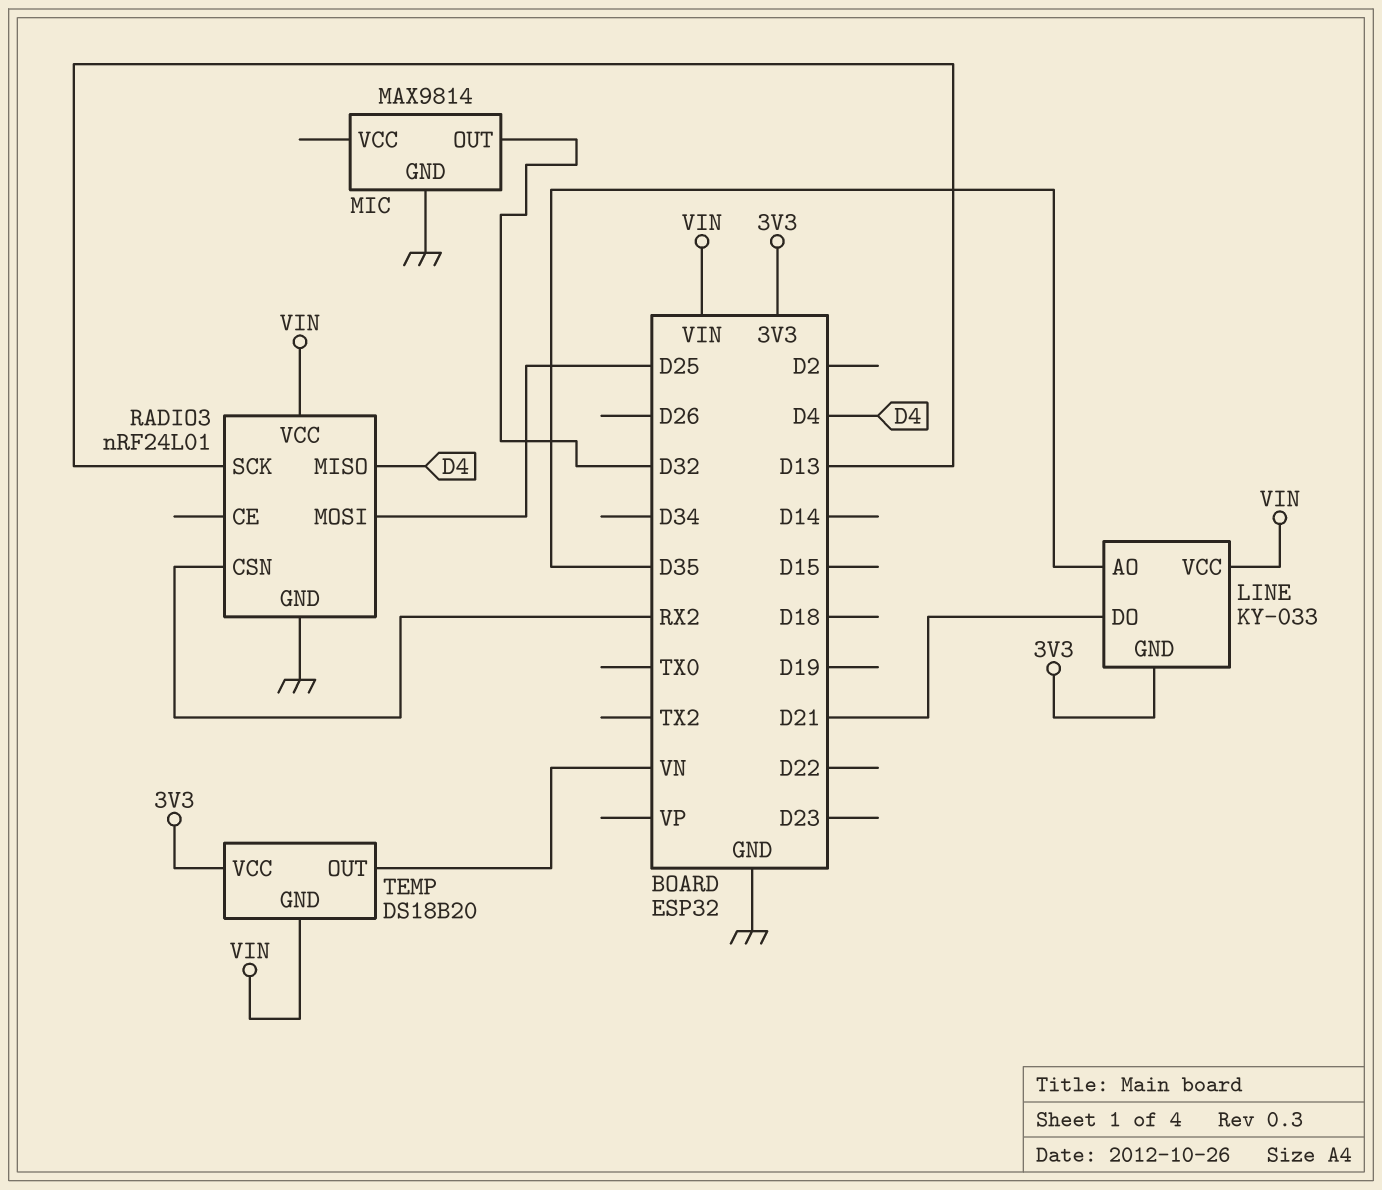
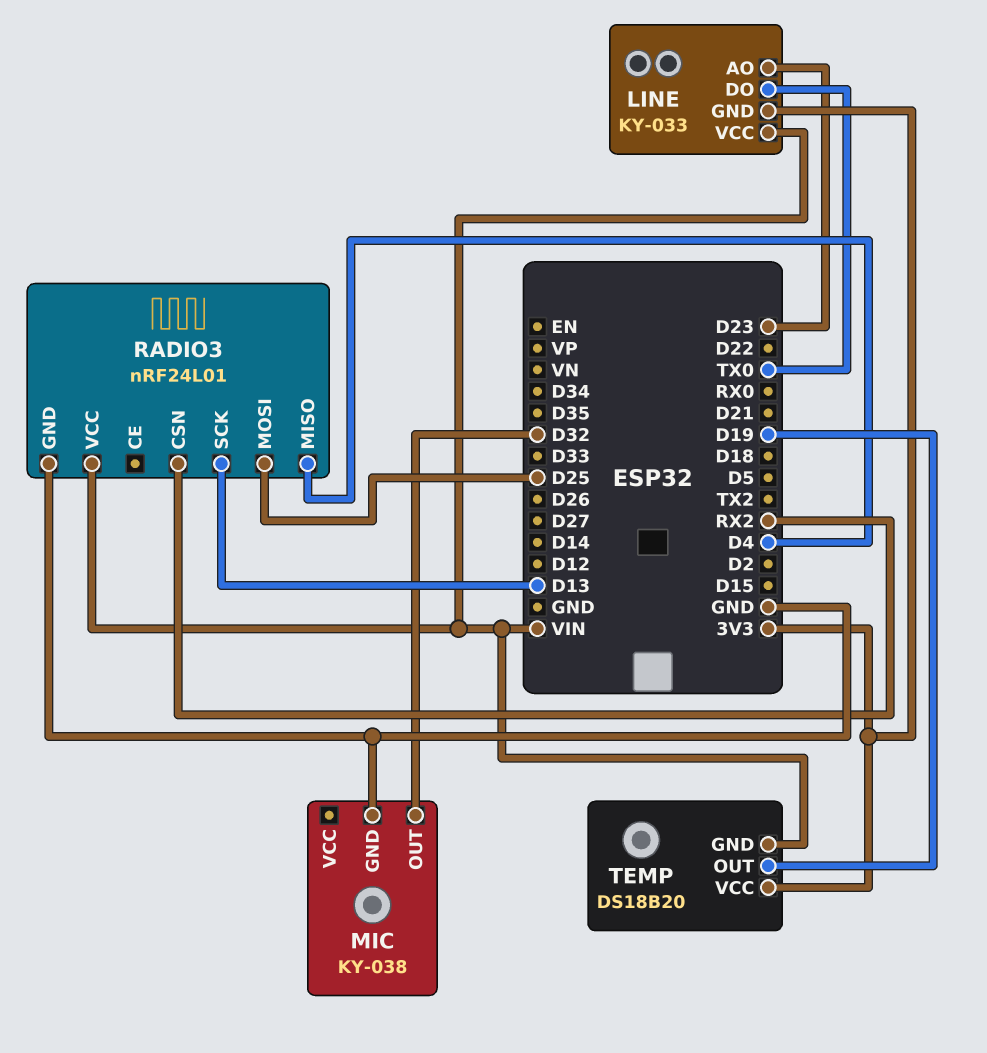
LINE pin AO: D35 -> D23
LINE pin DO: D21 -> TX0
MIC: MAX9814 -> KY-038
TEMP pin OUT: VN -> D19

